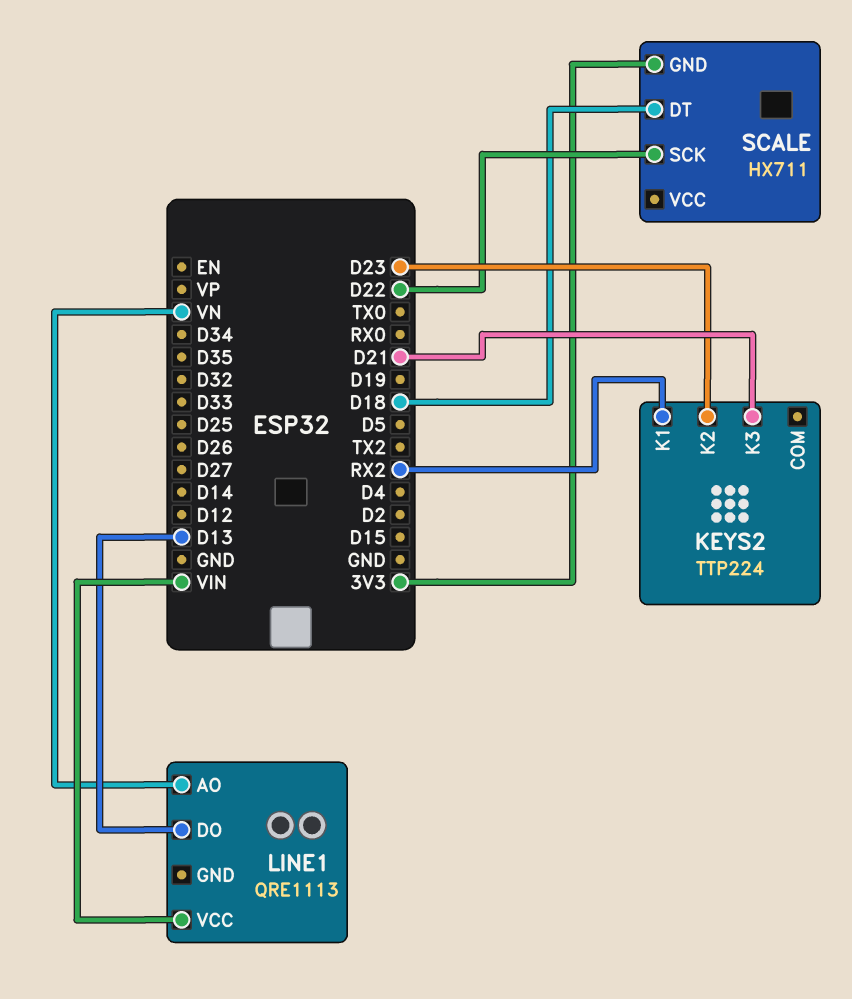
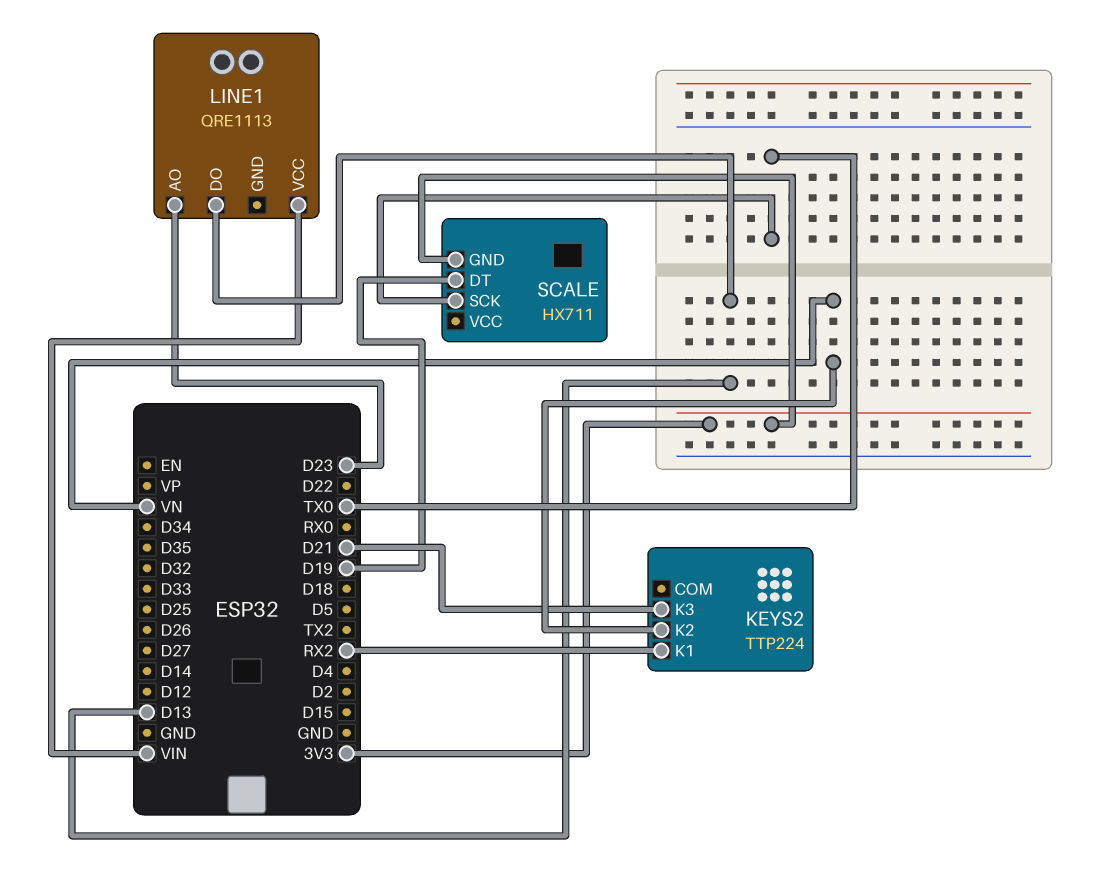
KEYS2 pin K2: D23 -> VN
LINE1 pin AO: VN -> D23
SCALE pin DT: D18 -> D19
SCALE pin SCK: D22 -> TX0

